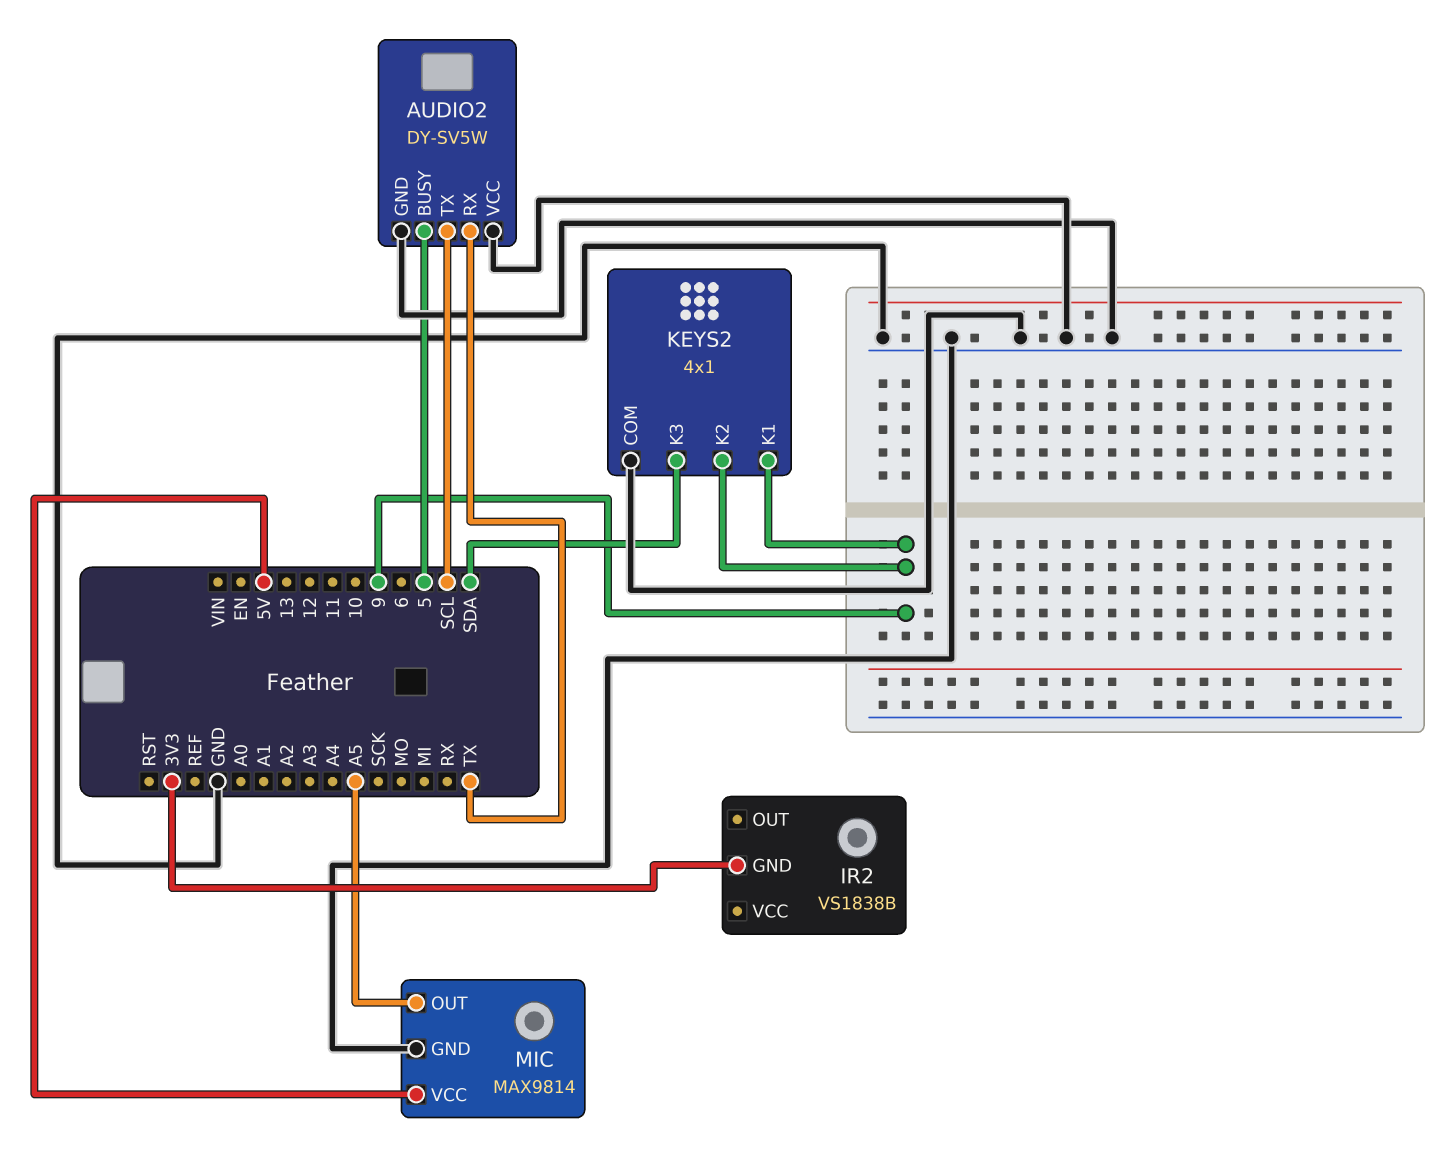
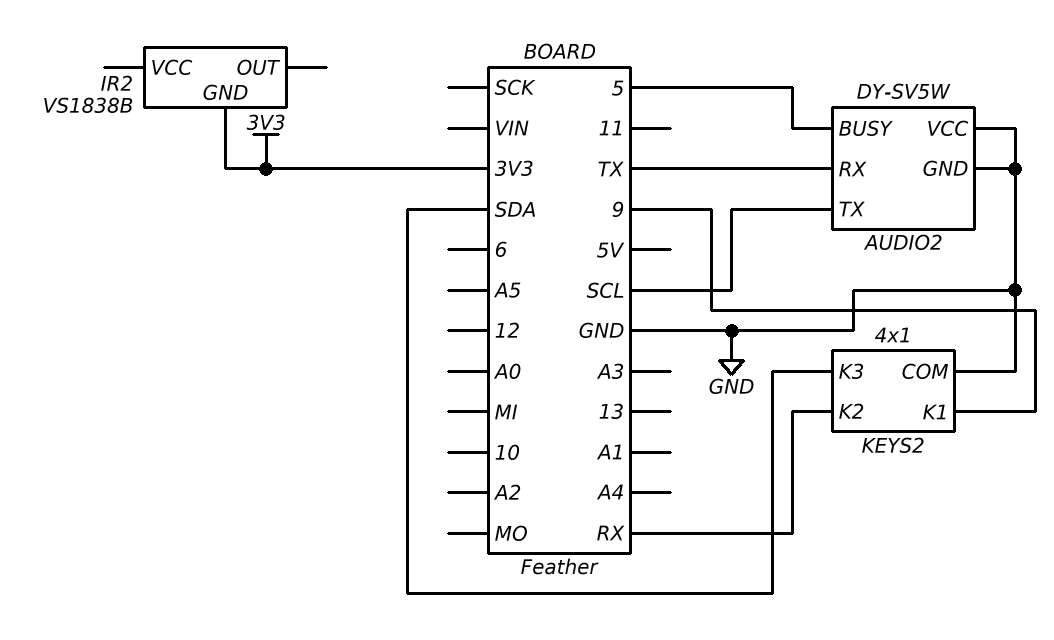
KEYS2 pin K2: 9 -> RX
MIC: MAX9814 -> none
MIC pin GND: GND -> none
MIC pin OUT: A5 -> none
MIC pin VCC: 5V -> none

